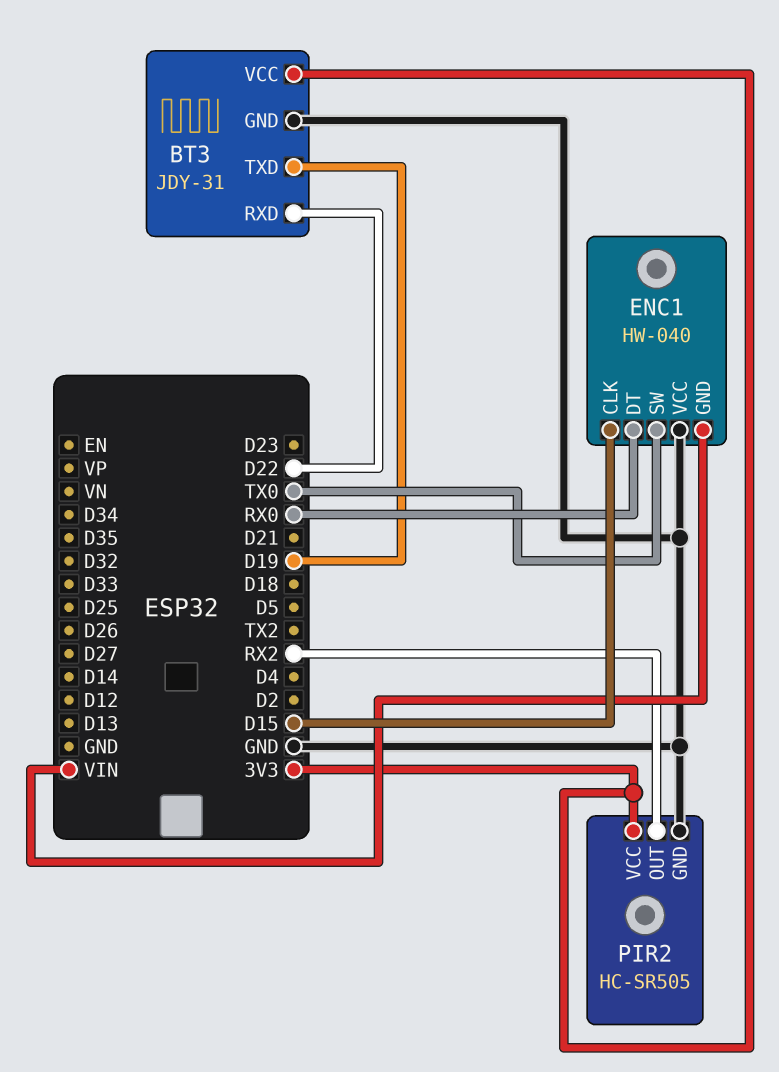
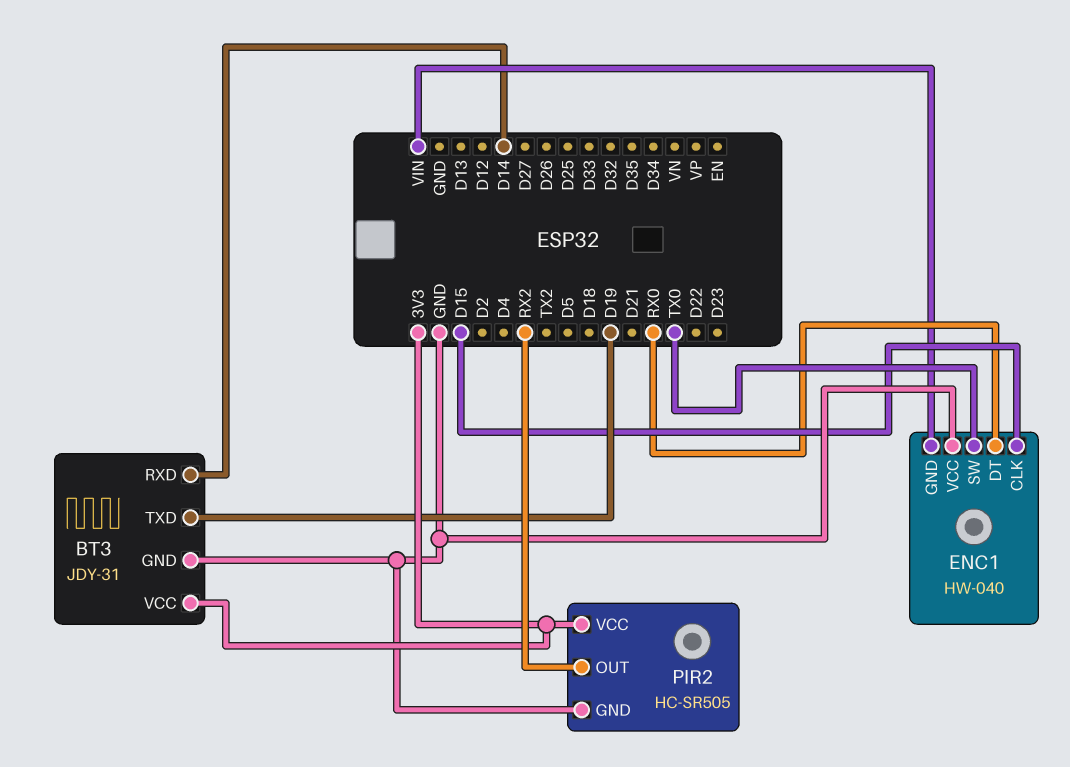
BT3 pin RXD: D22 -> D14

